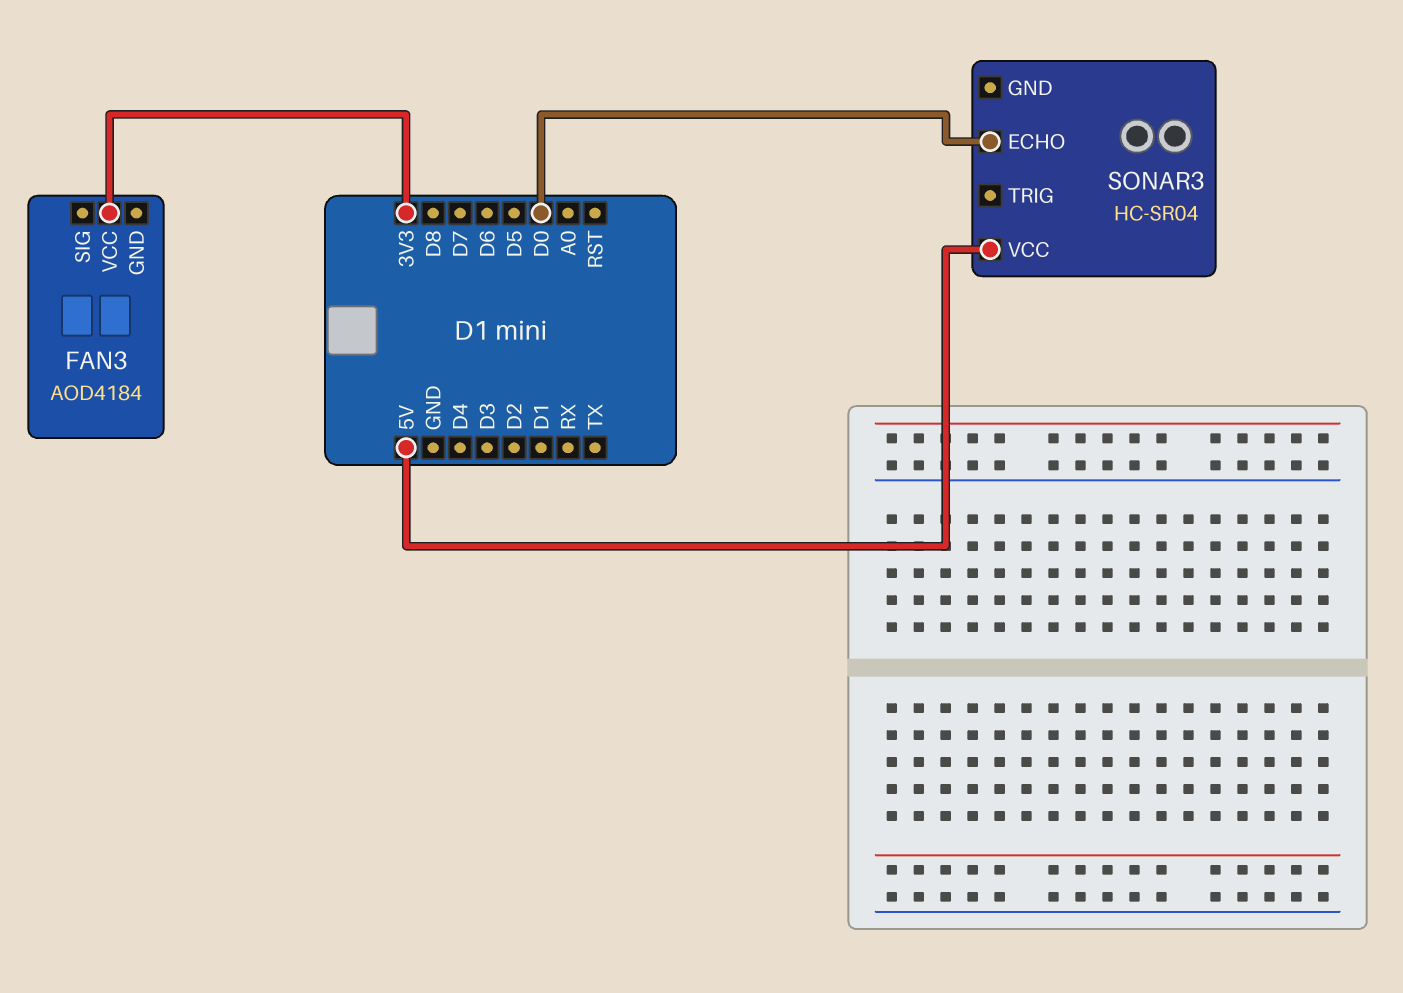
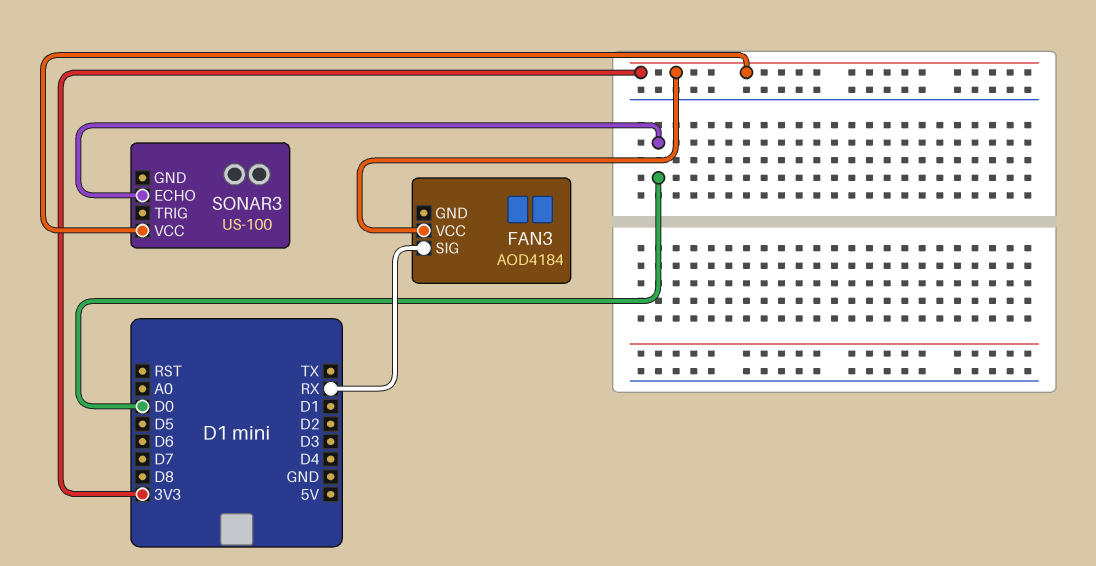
FAN3 pin SIG: none -> RX
SONAR3: HC-SR04 -> US-100
SONAR3 pin VCC: 5V -> 3V3

